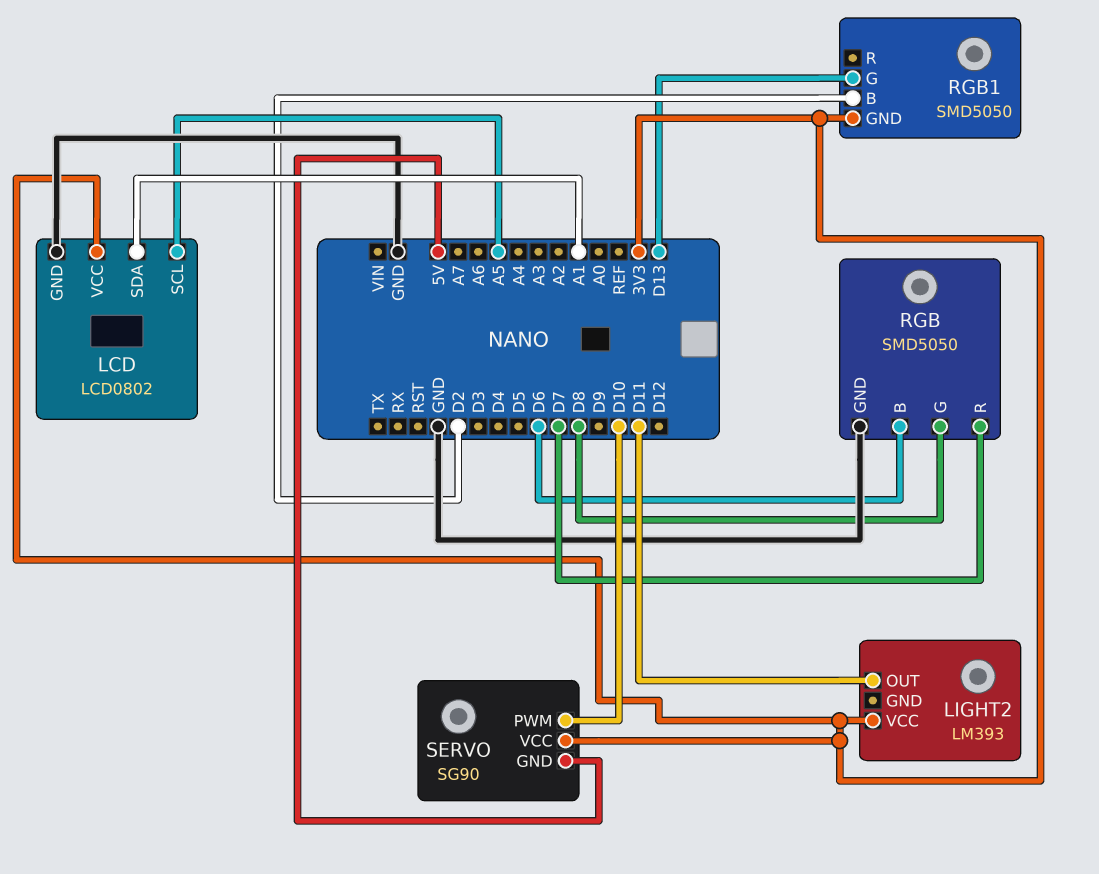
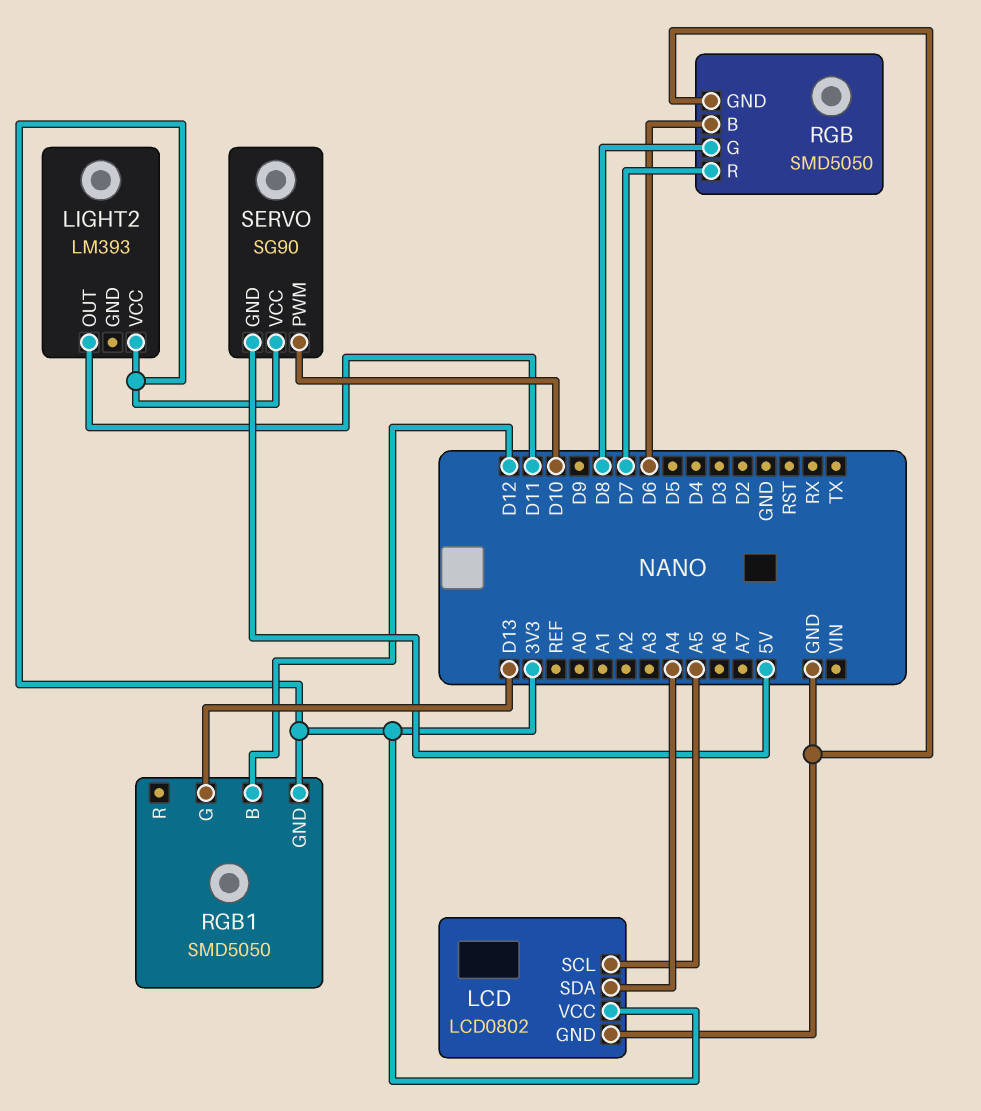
LCD pin SDA: A1 -> A4
RGB1 pin B: D2 -> D12

